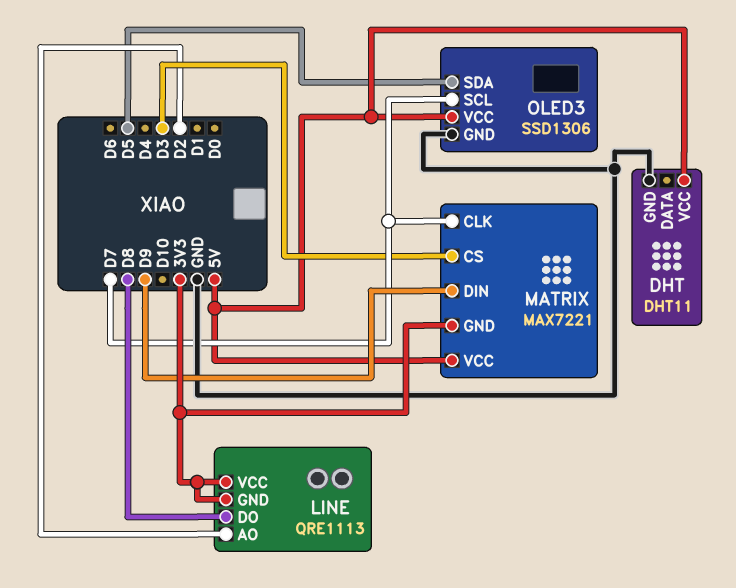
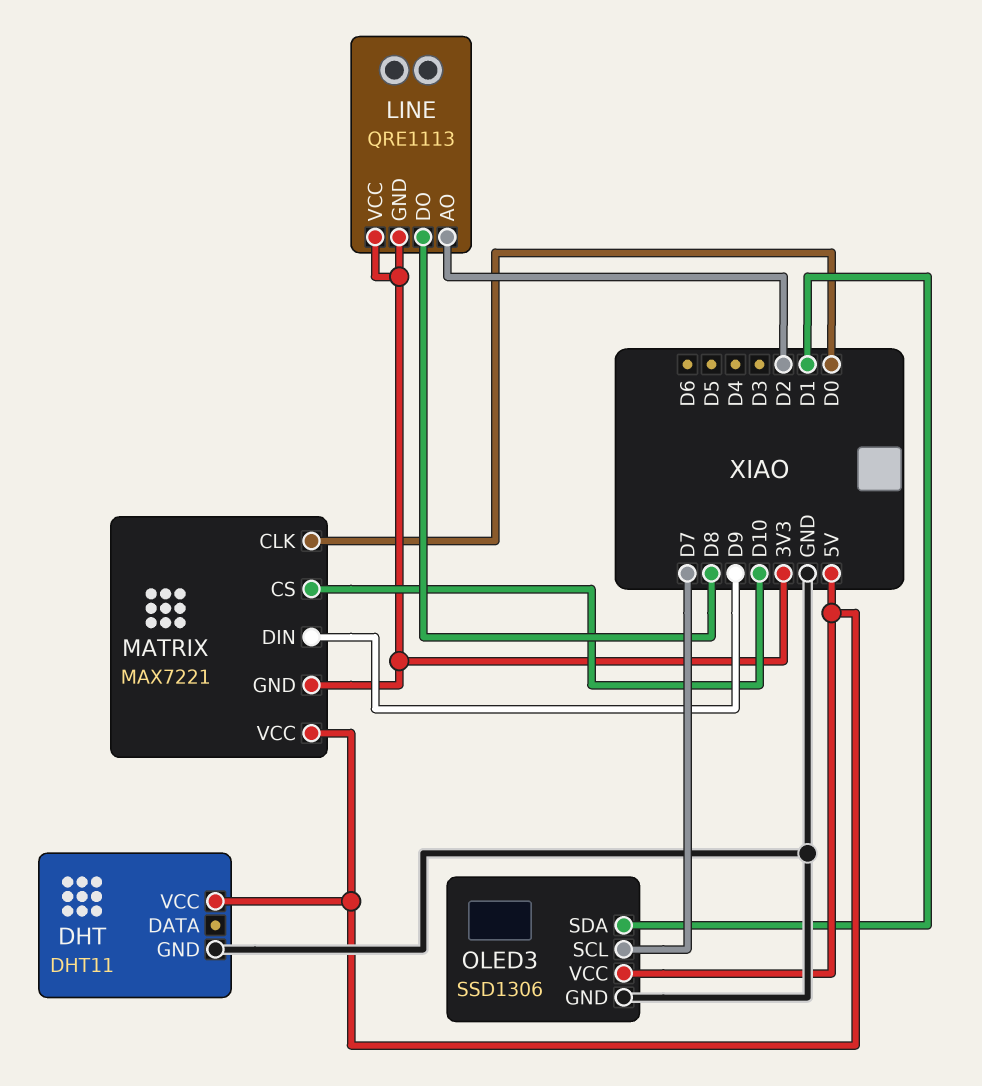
MATRIX pin CLK: D7 -> D0
MATRIX pin CS: D3 -> D10
OLED3 pin SDA: D5 -> D1

